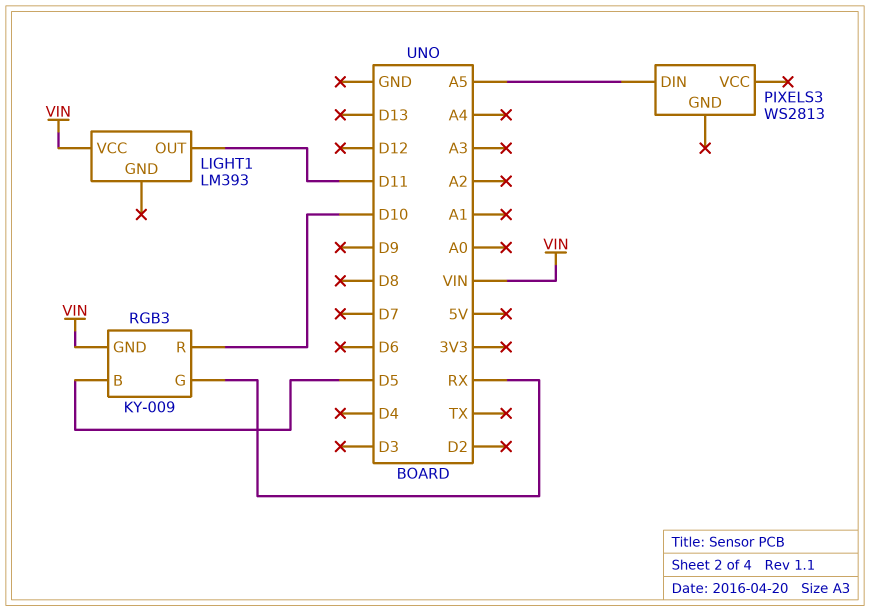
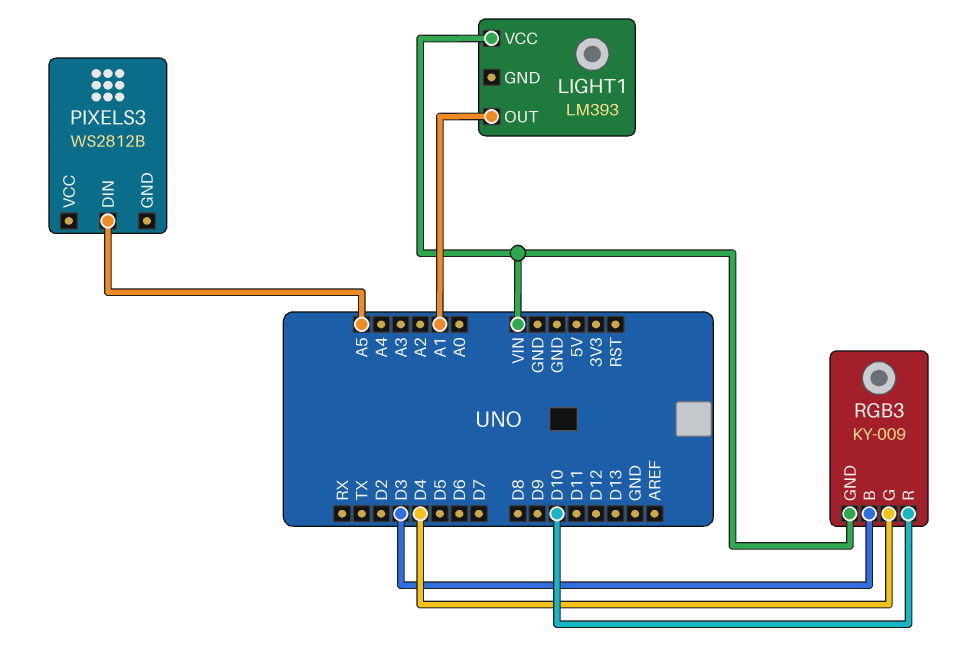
LIGHT1 pin OUT: D11 -> A1
PIXELS3: WS2813 -> WS2812B
RGB3 pin B: D5 -> D3
RGB3 pin G: RX -> D4

